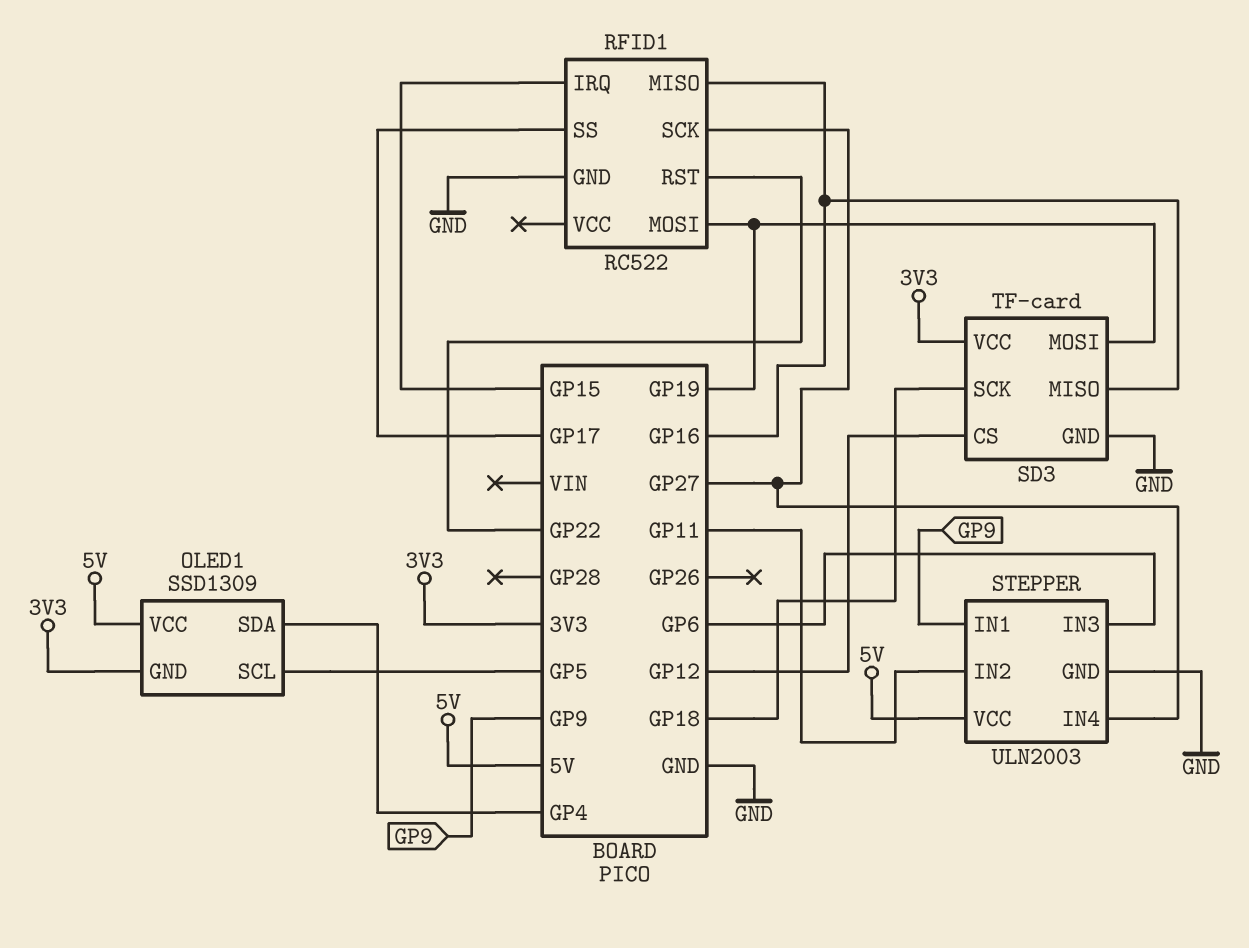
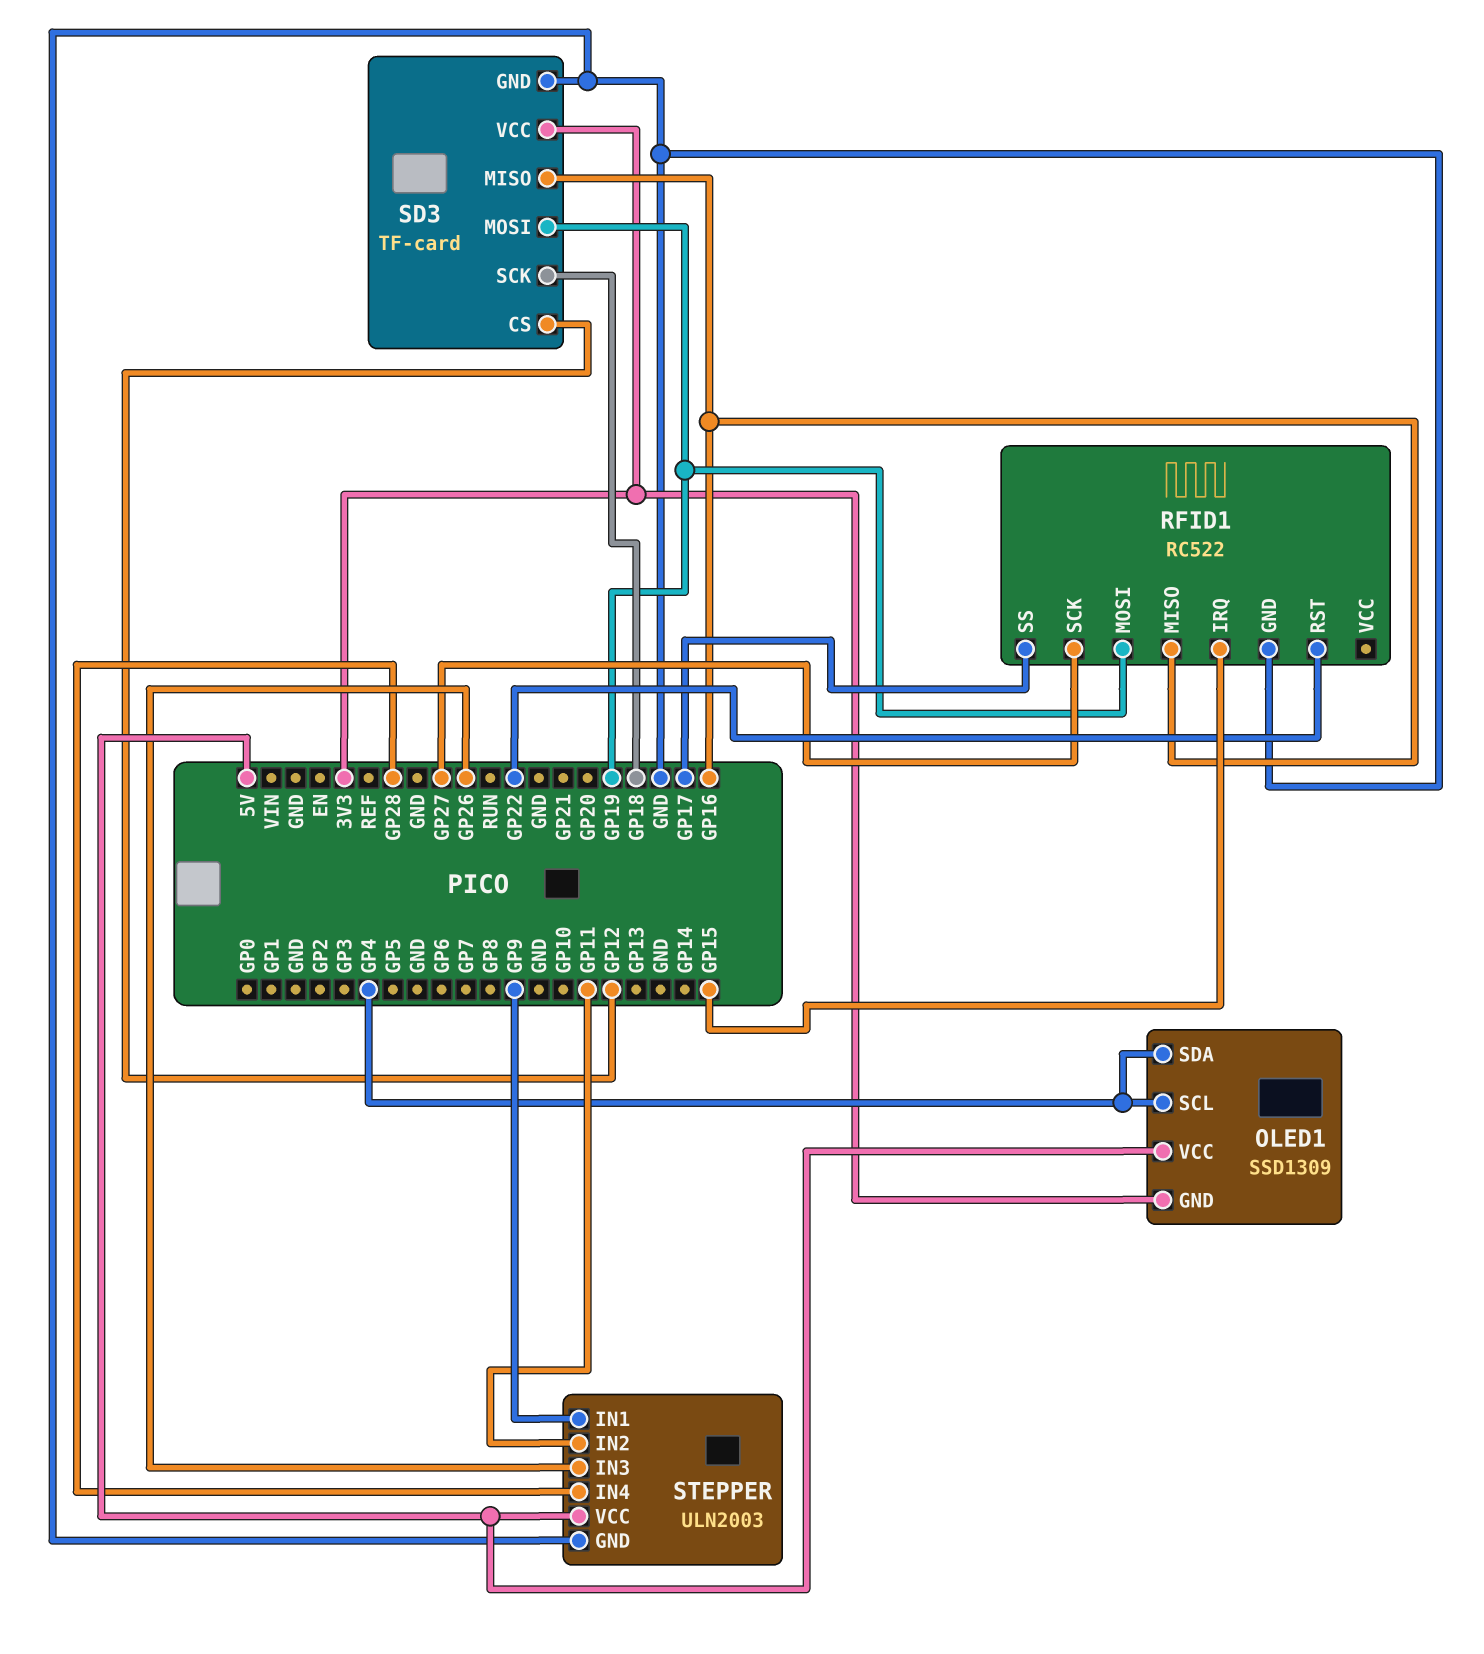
OLED1 pin SCL: GP5 -> GP4
STEPPER pin IN3: GP6 -> GP26
STEPPER pin IN4: GP27 -> GP28

